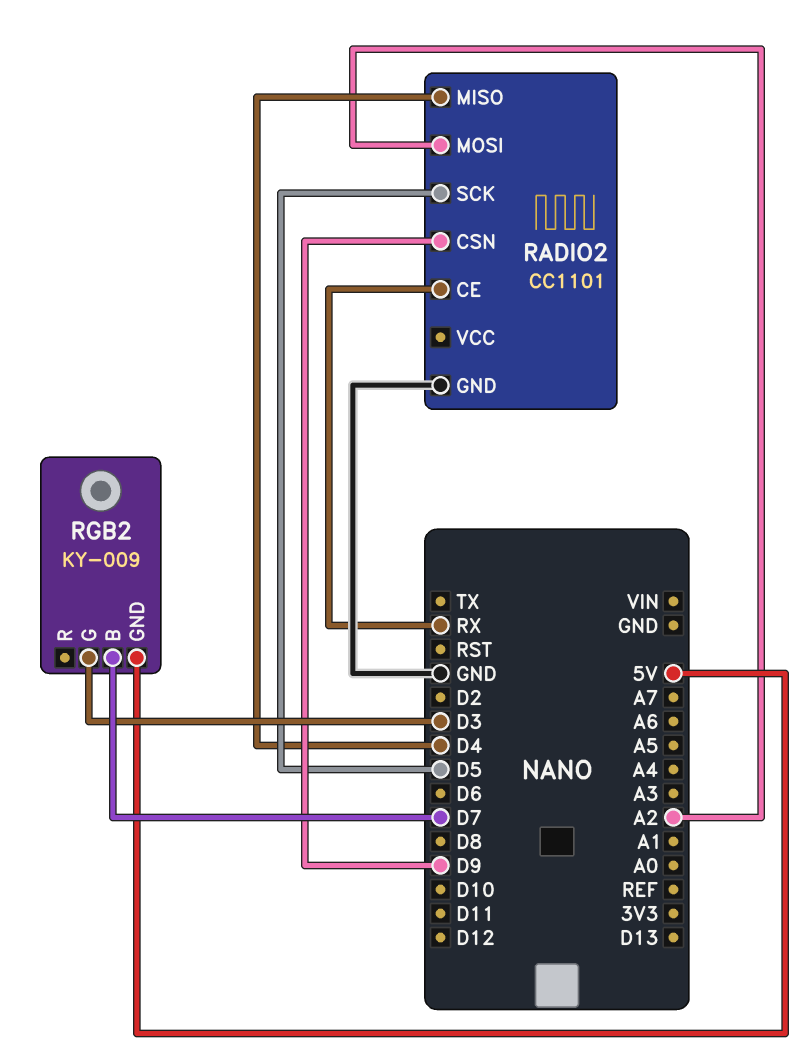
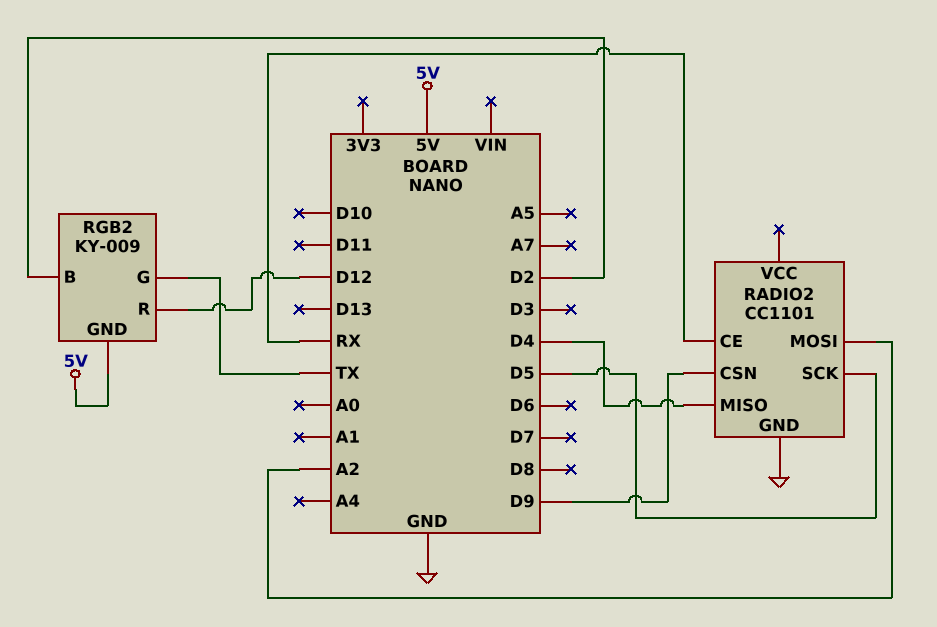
RGB2 pin B: D7 -> D2
RGB2 pin G: D3 -> TX
RGB2 pin R: none -> D12

